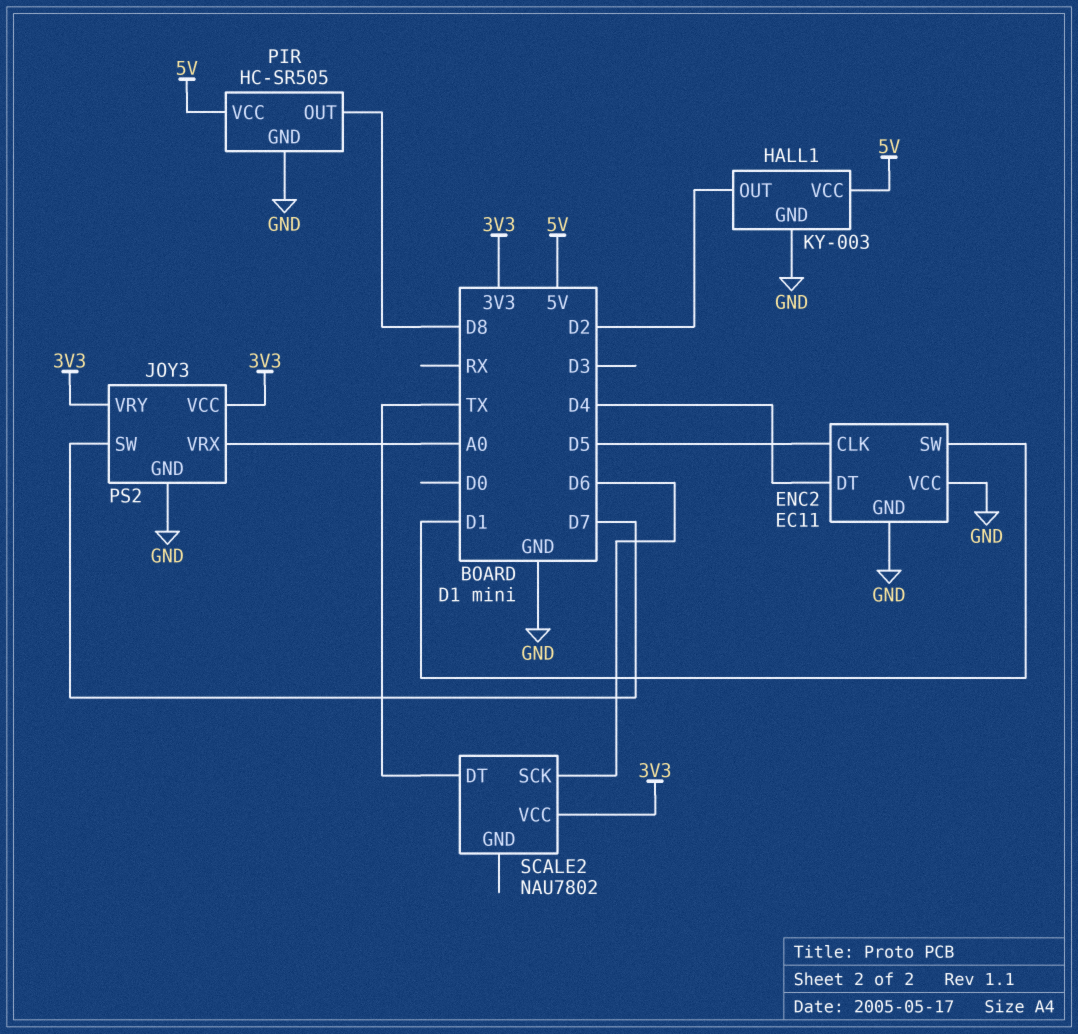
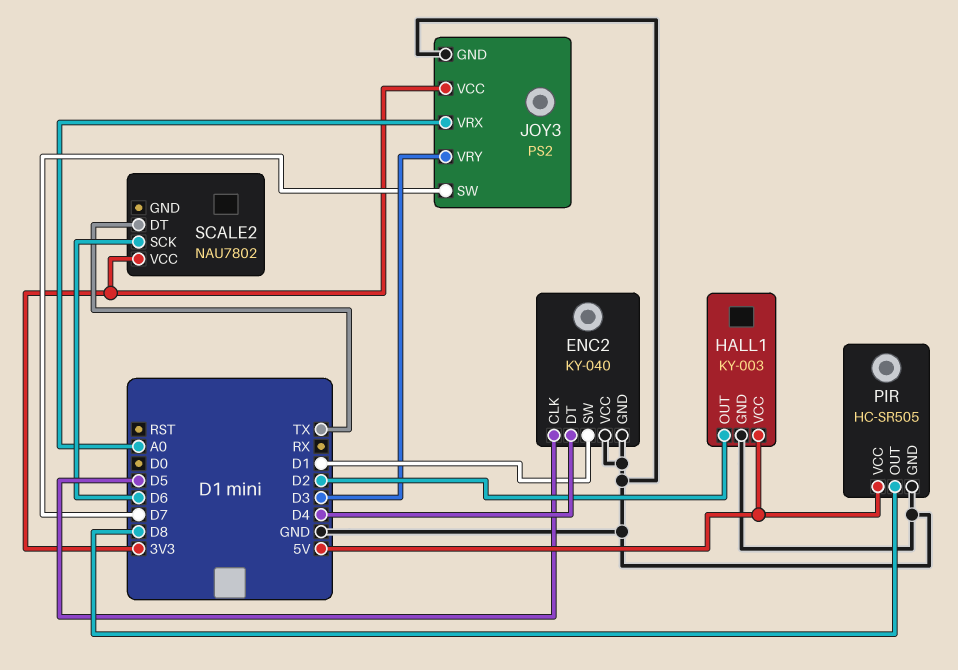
ENC2: EC11 -> KY-040
JOY3 pin VRY: 3V3 -> D3

